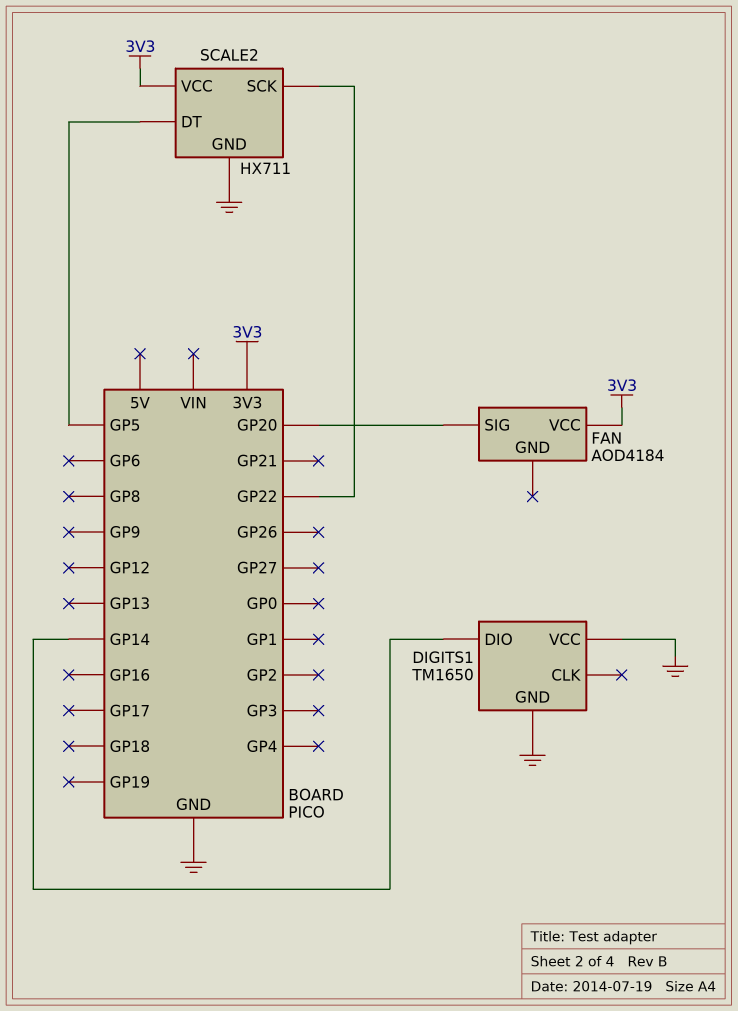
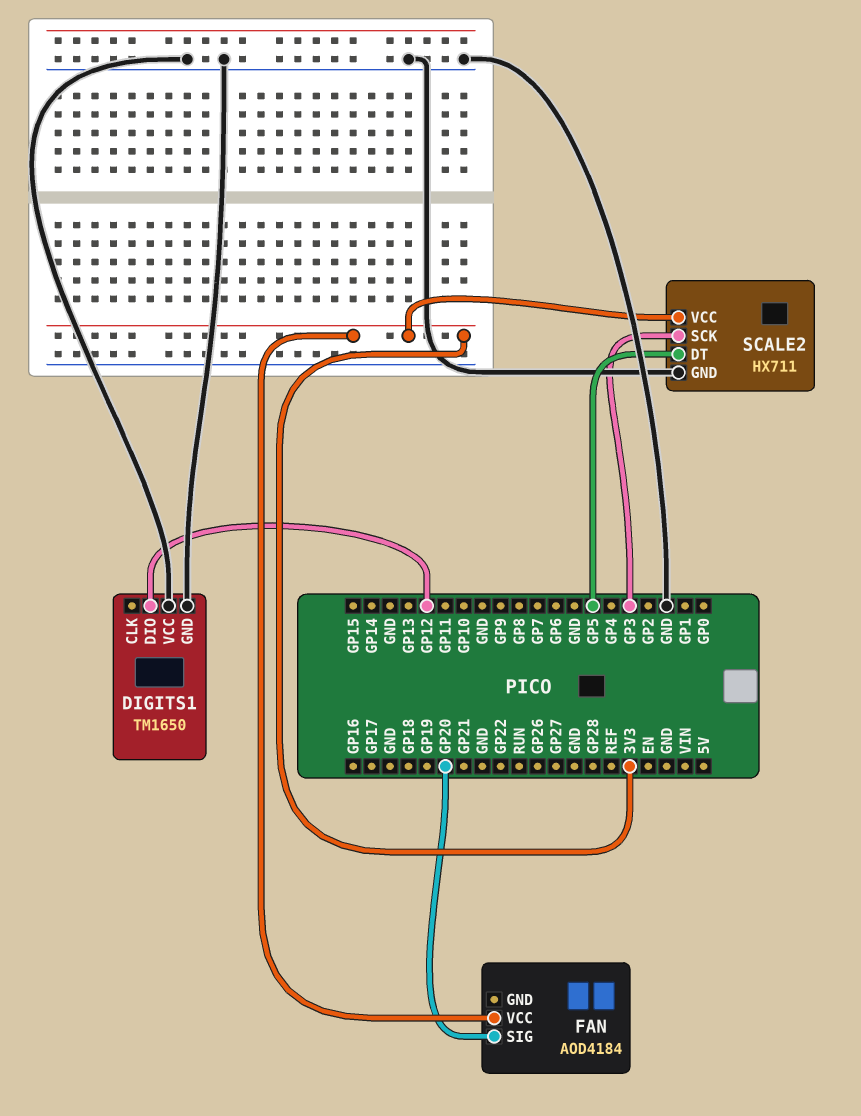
DIGITS1 pin DIO: GP14 -> GP12
SCALE2 pin SCK: GP22 -> GP3

